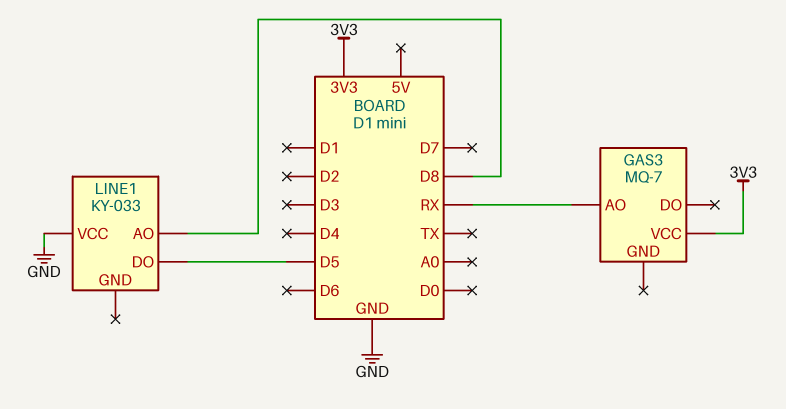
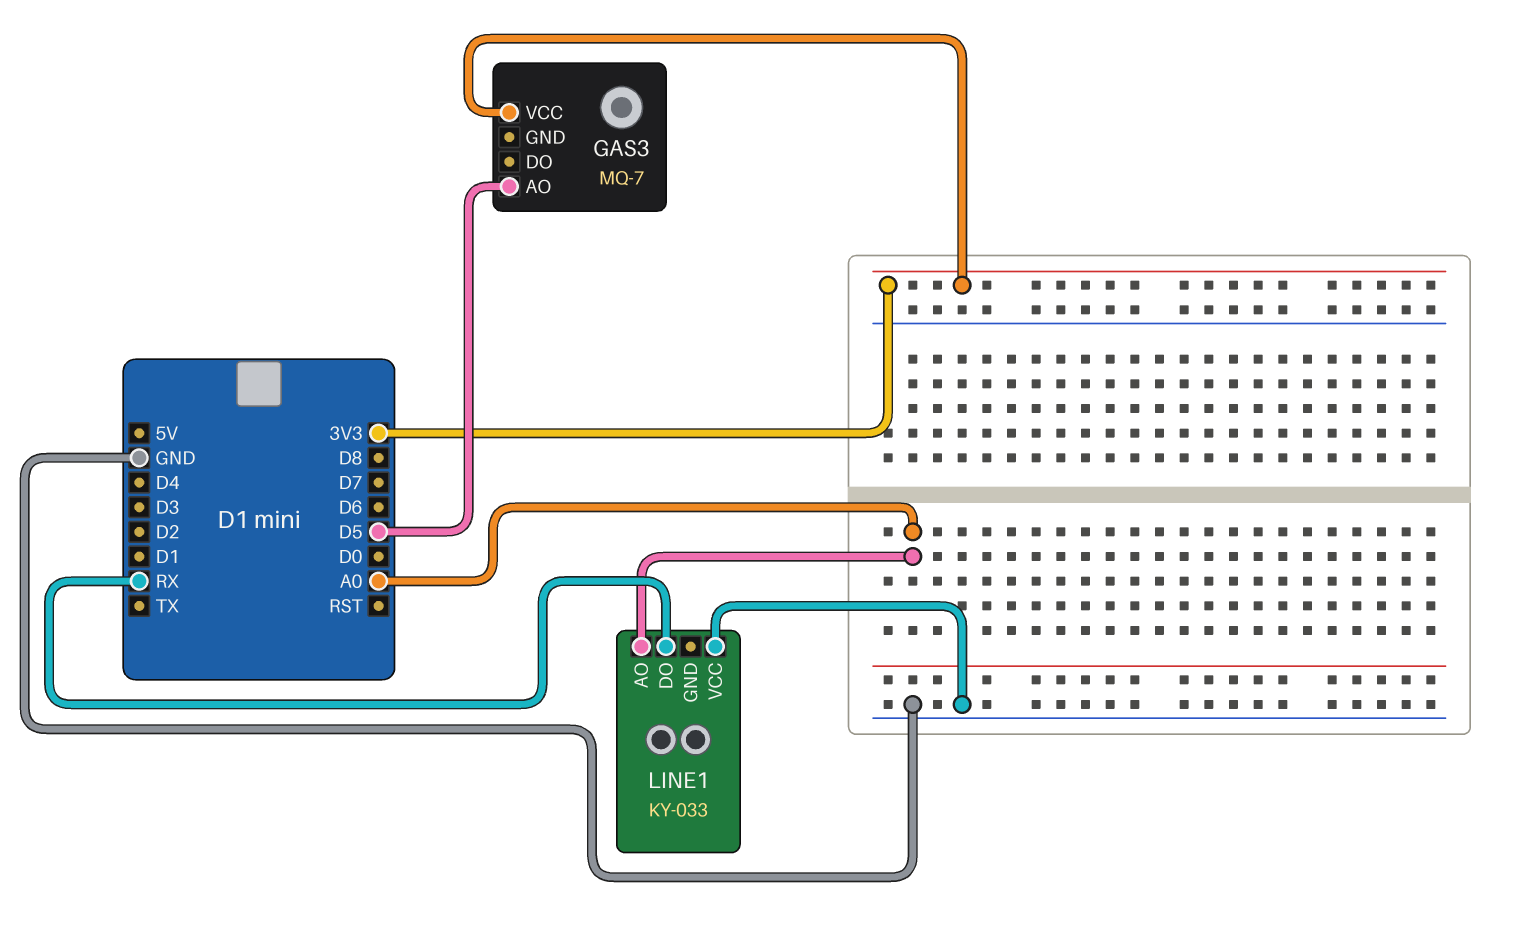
GAS3 pin AO: RX -> D5
LINE1 pin AO: D8 -> A0
LINE1 pin DO: D5 -> RX

